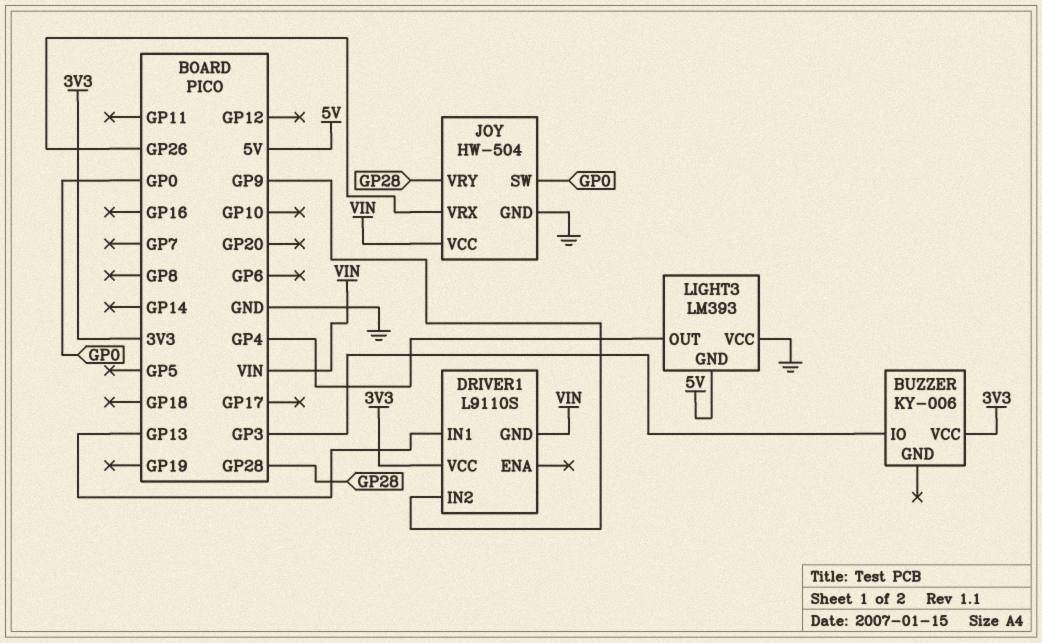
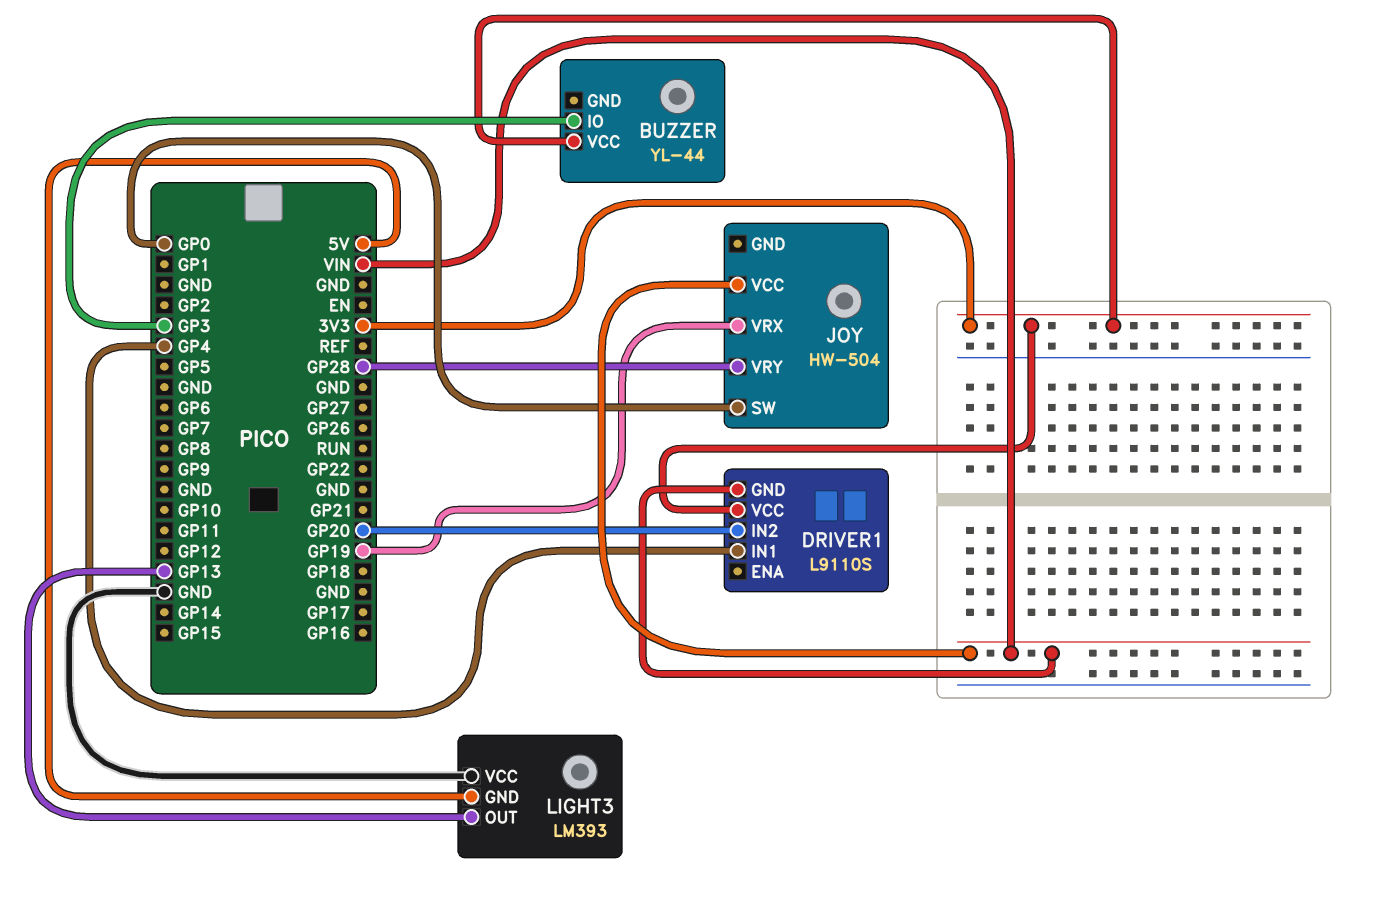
BUZZER: KY-006 -> YL-44
DRIVER1 pin IN1: GP13 -> GP4
DRIVER1 pin IN2: GP9 -> GP20
JOY pin GND: GND -> none
JOY pin VRX: GP26 -> GP19
LIGHT3 pin OUT: GP4 -> GP13

